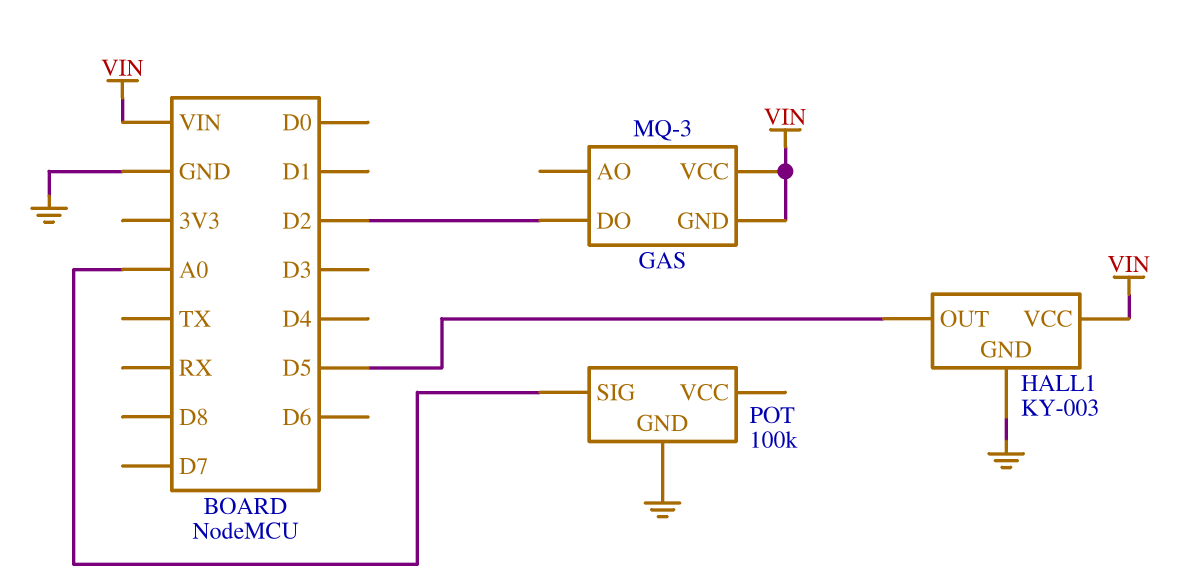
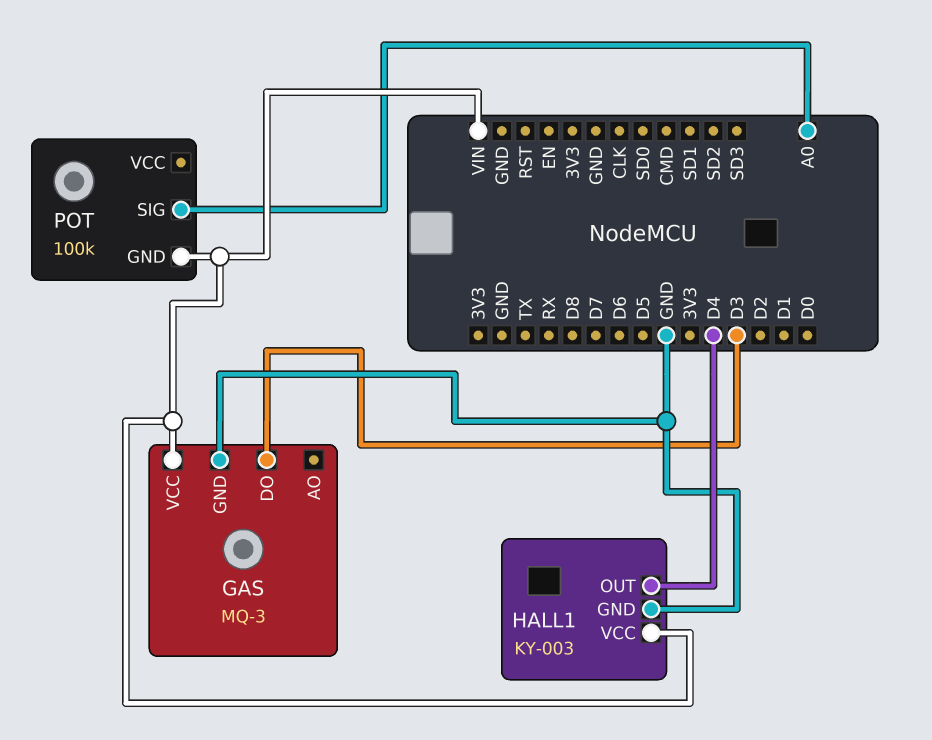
GAS pin DO: D2 -> D3
GAS pin GND: VIN -> GND
HALL1 pin OUT: D5 -> D4
POT pin GND: GND -> VIN

